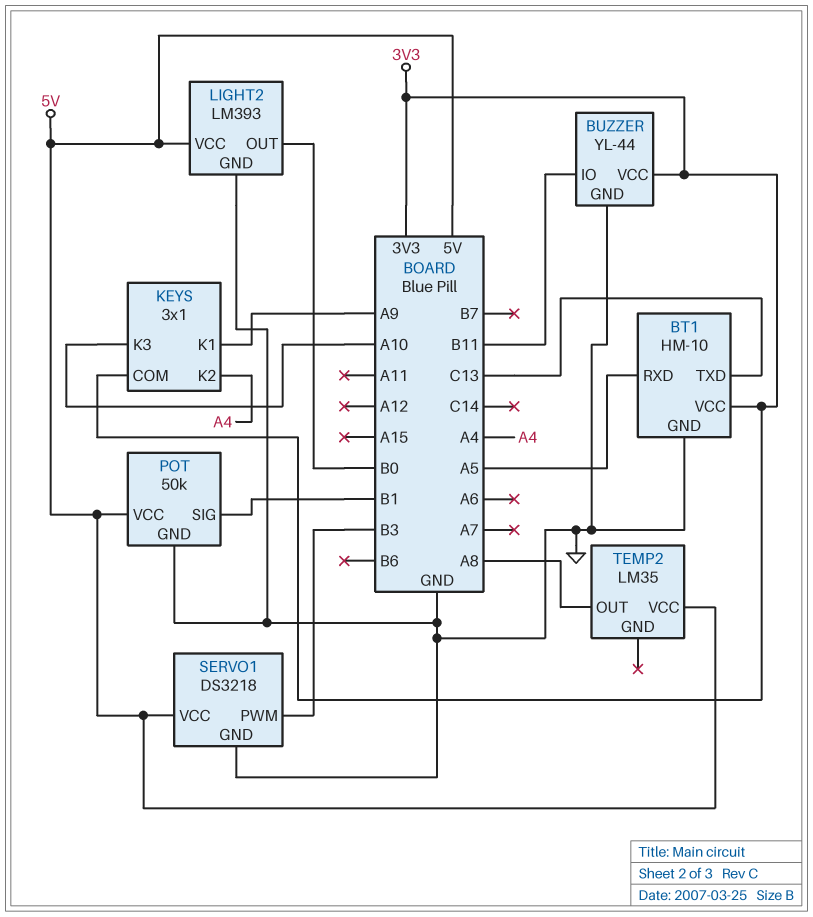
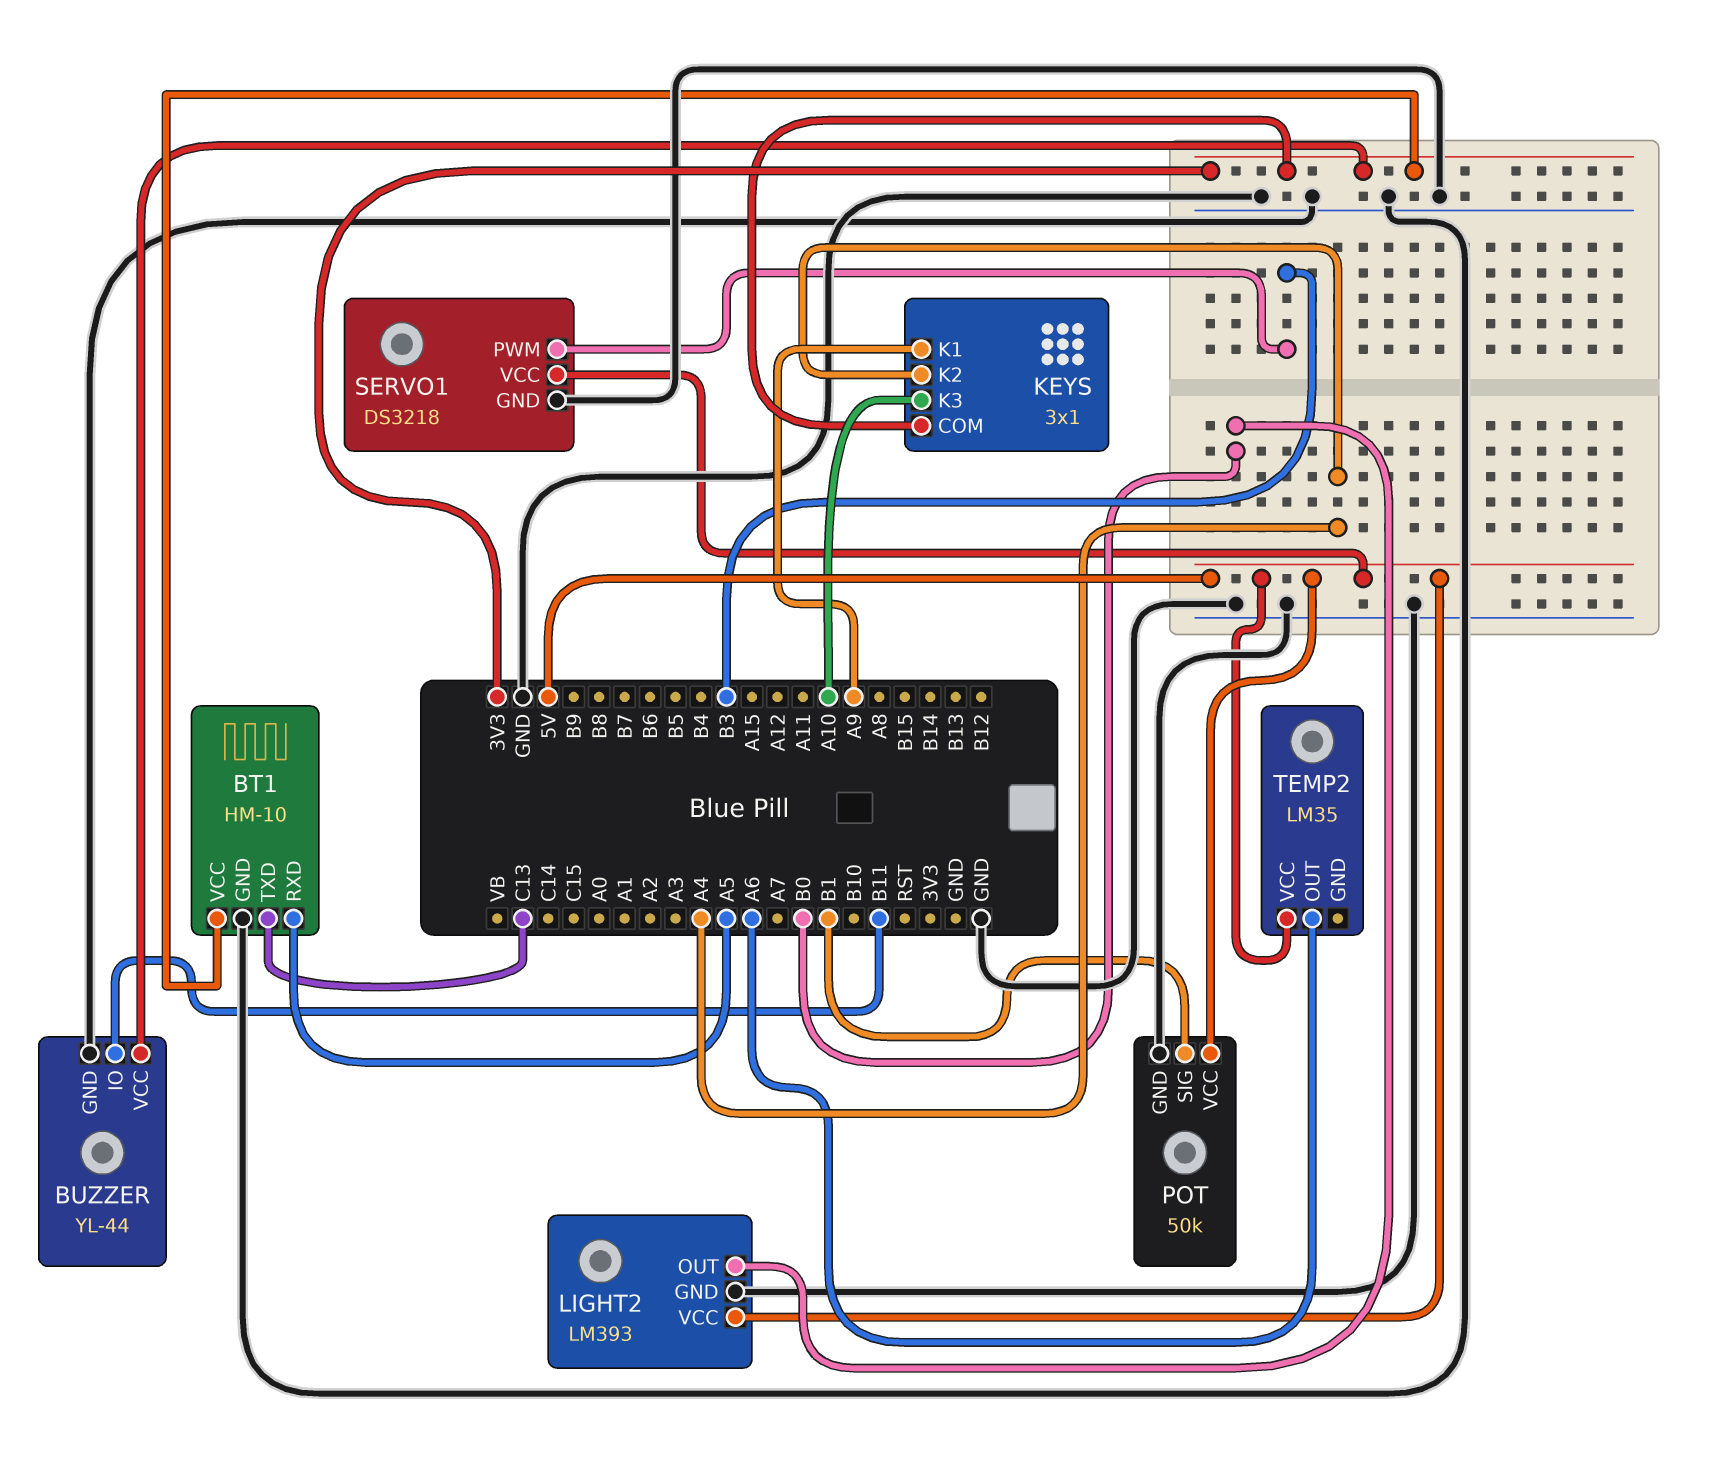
TEMP2 pin OUT: A8 -> A6

